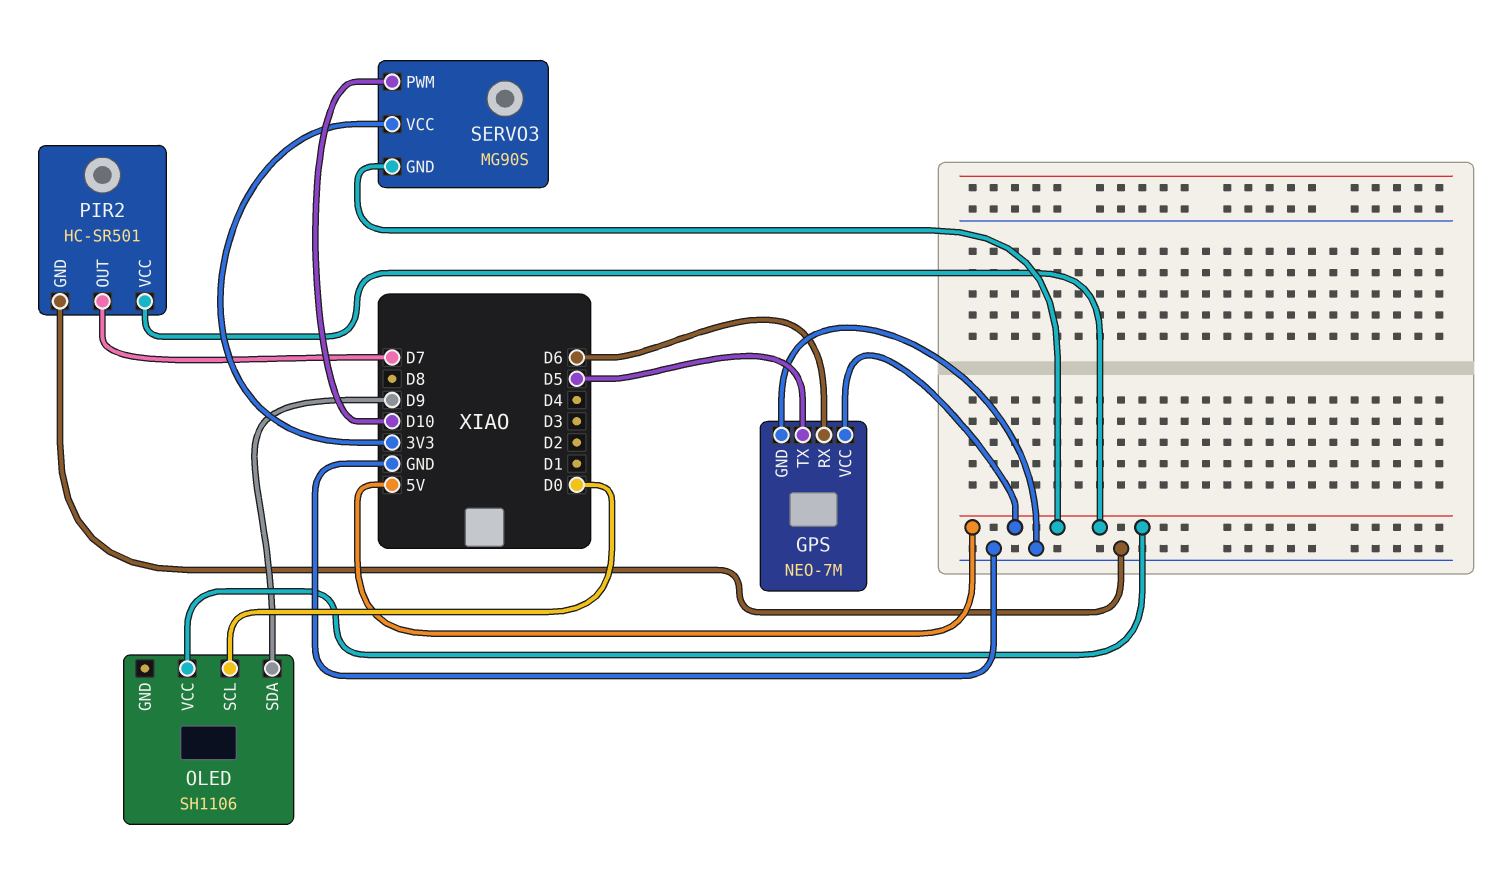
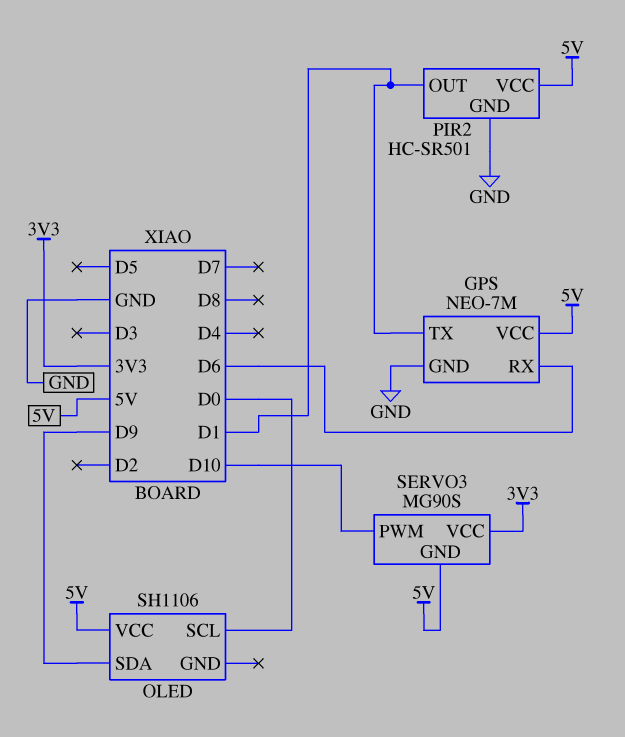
GPS pin TX: D5 -> D1
PIR2 pin OUT: D7 -> D1

